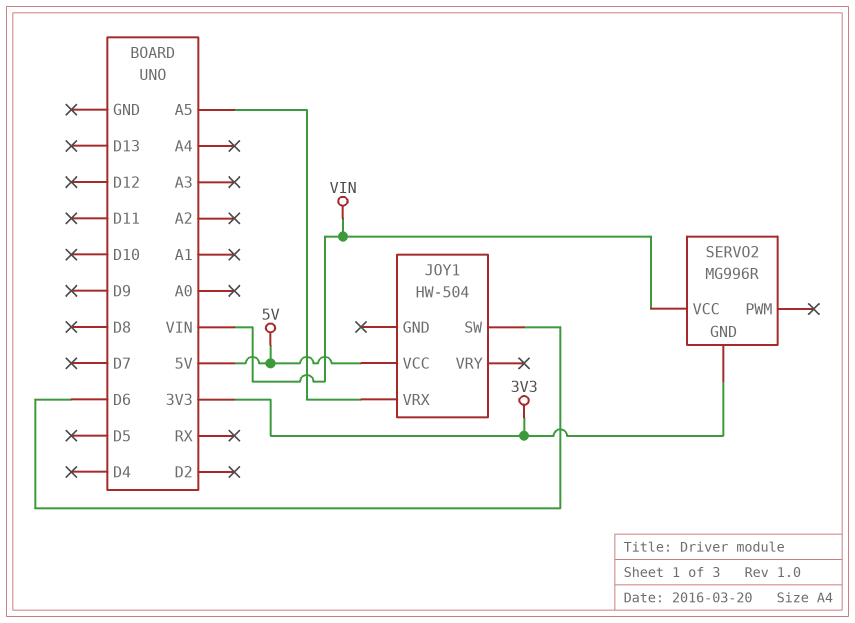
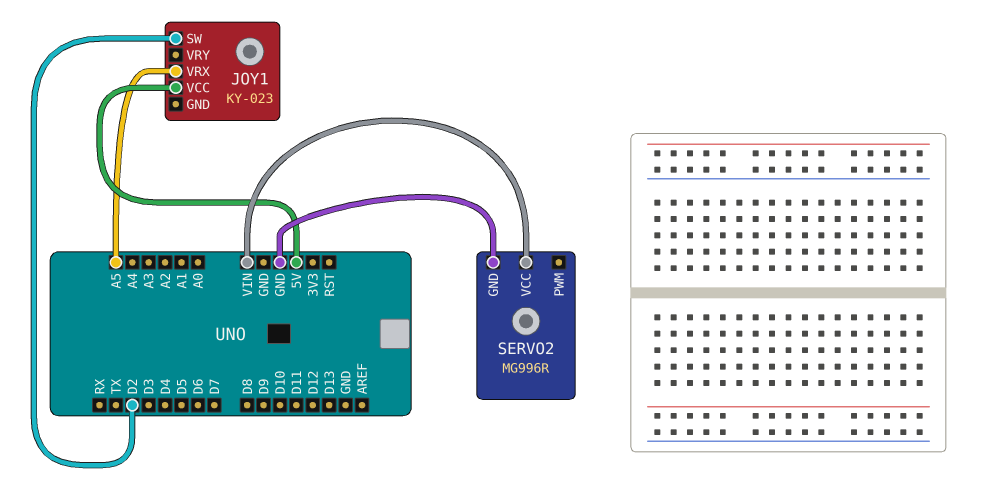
JOY1: HW-504 -> KY-023
JOY1 pin SW: D6 -> D2
SERVO2 pin GND: 3V3 -> GND

